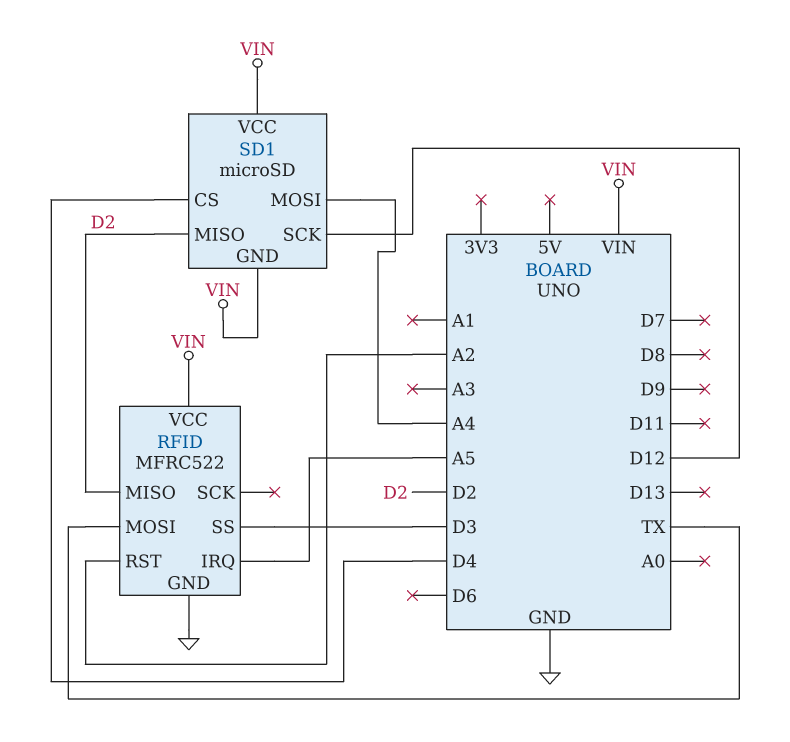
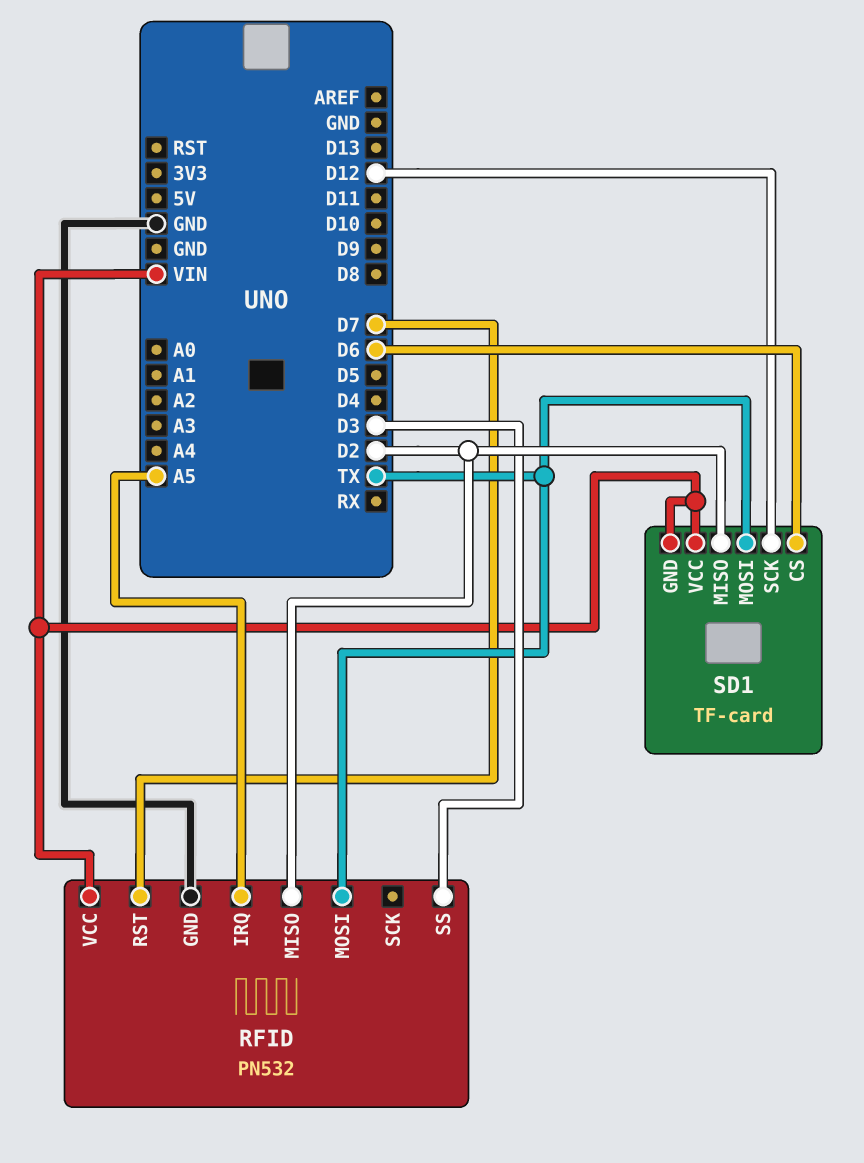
RFID: MFRC522 -> PN532
RFID pin RST: A2 -> D7
SD1: microSD -> TF-card
SD1 pin CS: D4 -> D6
SD1 pin MOSI: A4 -> TX

